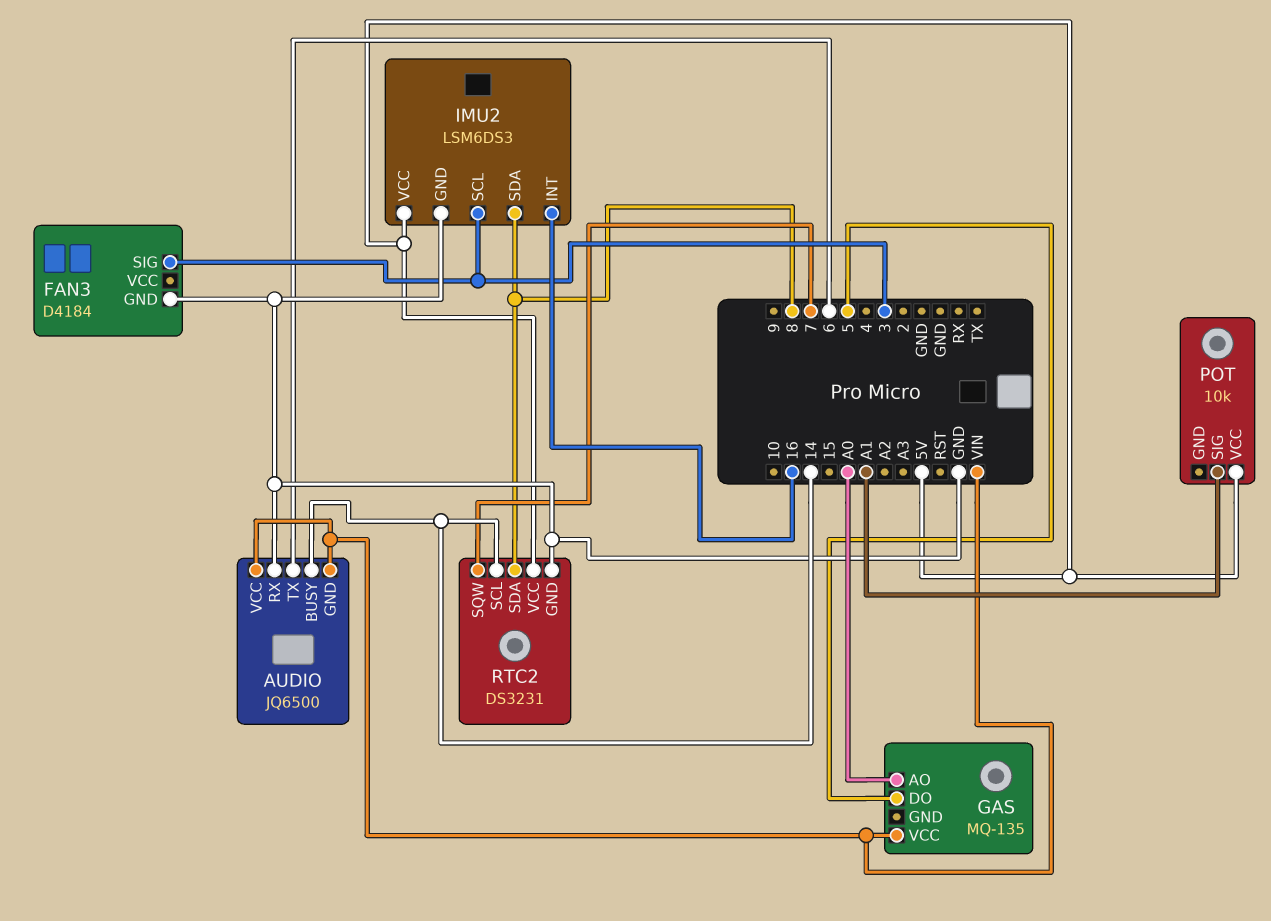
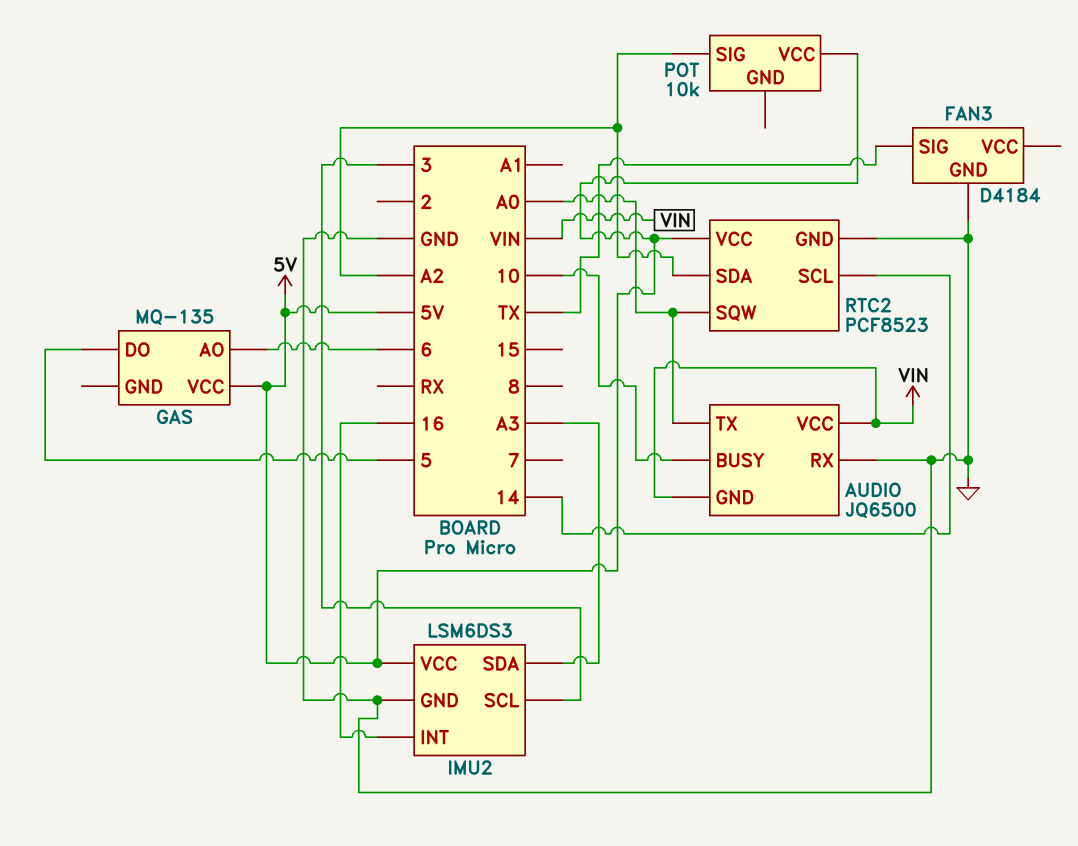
AUDIO pin BUSY: 14 -> 10
AUDIO pin TX: 6 -> A0
FAN3 pin SIG: 3 -> TX
GAS pin AO: A0 -> 6
GAS pin VCC: VIN -> 5V
IMU2 pin SDA: 8 -> A3
POT pin SIG: A1 -> A2
RTC2: DS3231 -> PCF8523
RTC2 pin SDA: 8 -> A2
RTC2 pin SQW: 7 -> A0

